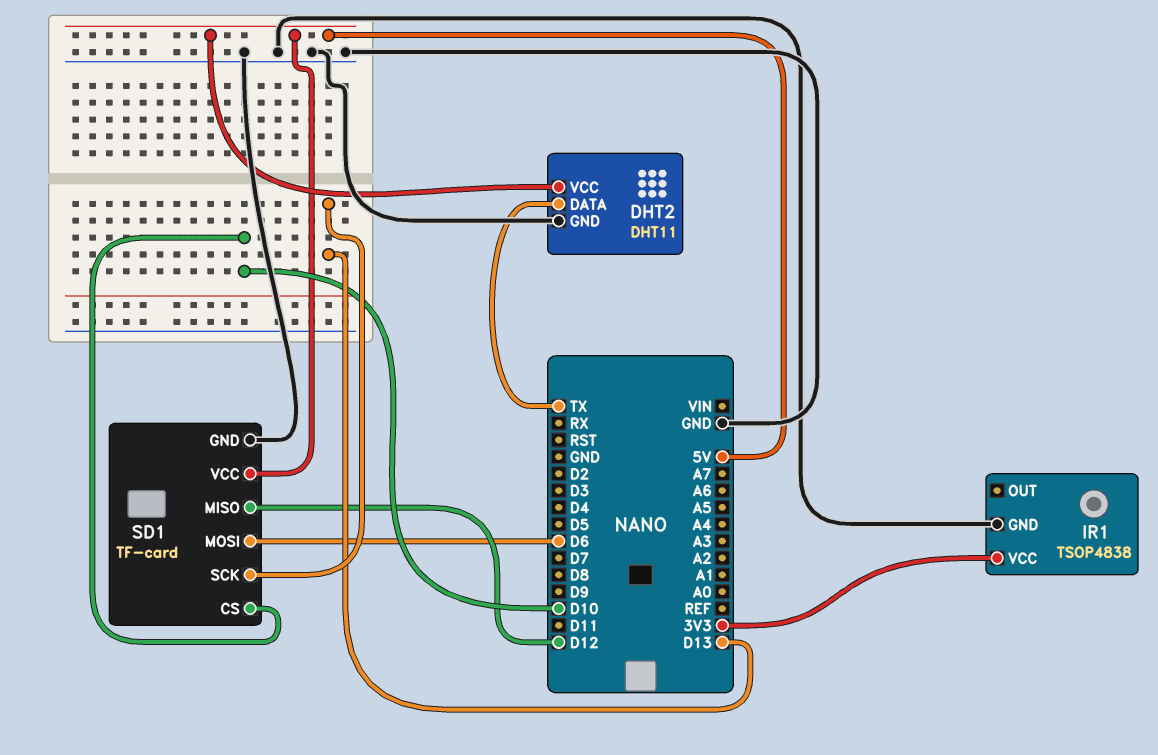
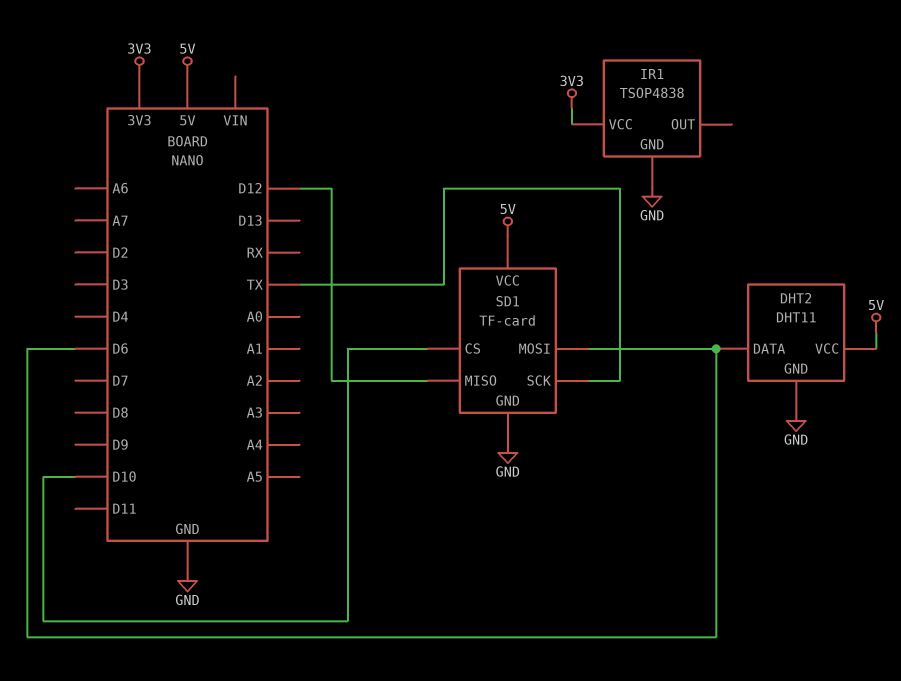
DHT2 pin DATA: TX -> D6
SD1 pin SCK: D13 -> TX

